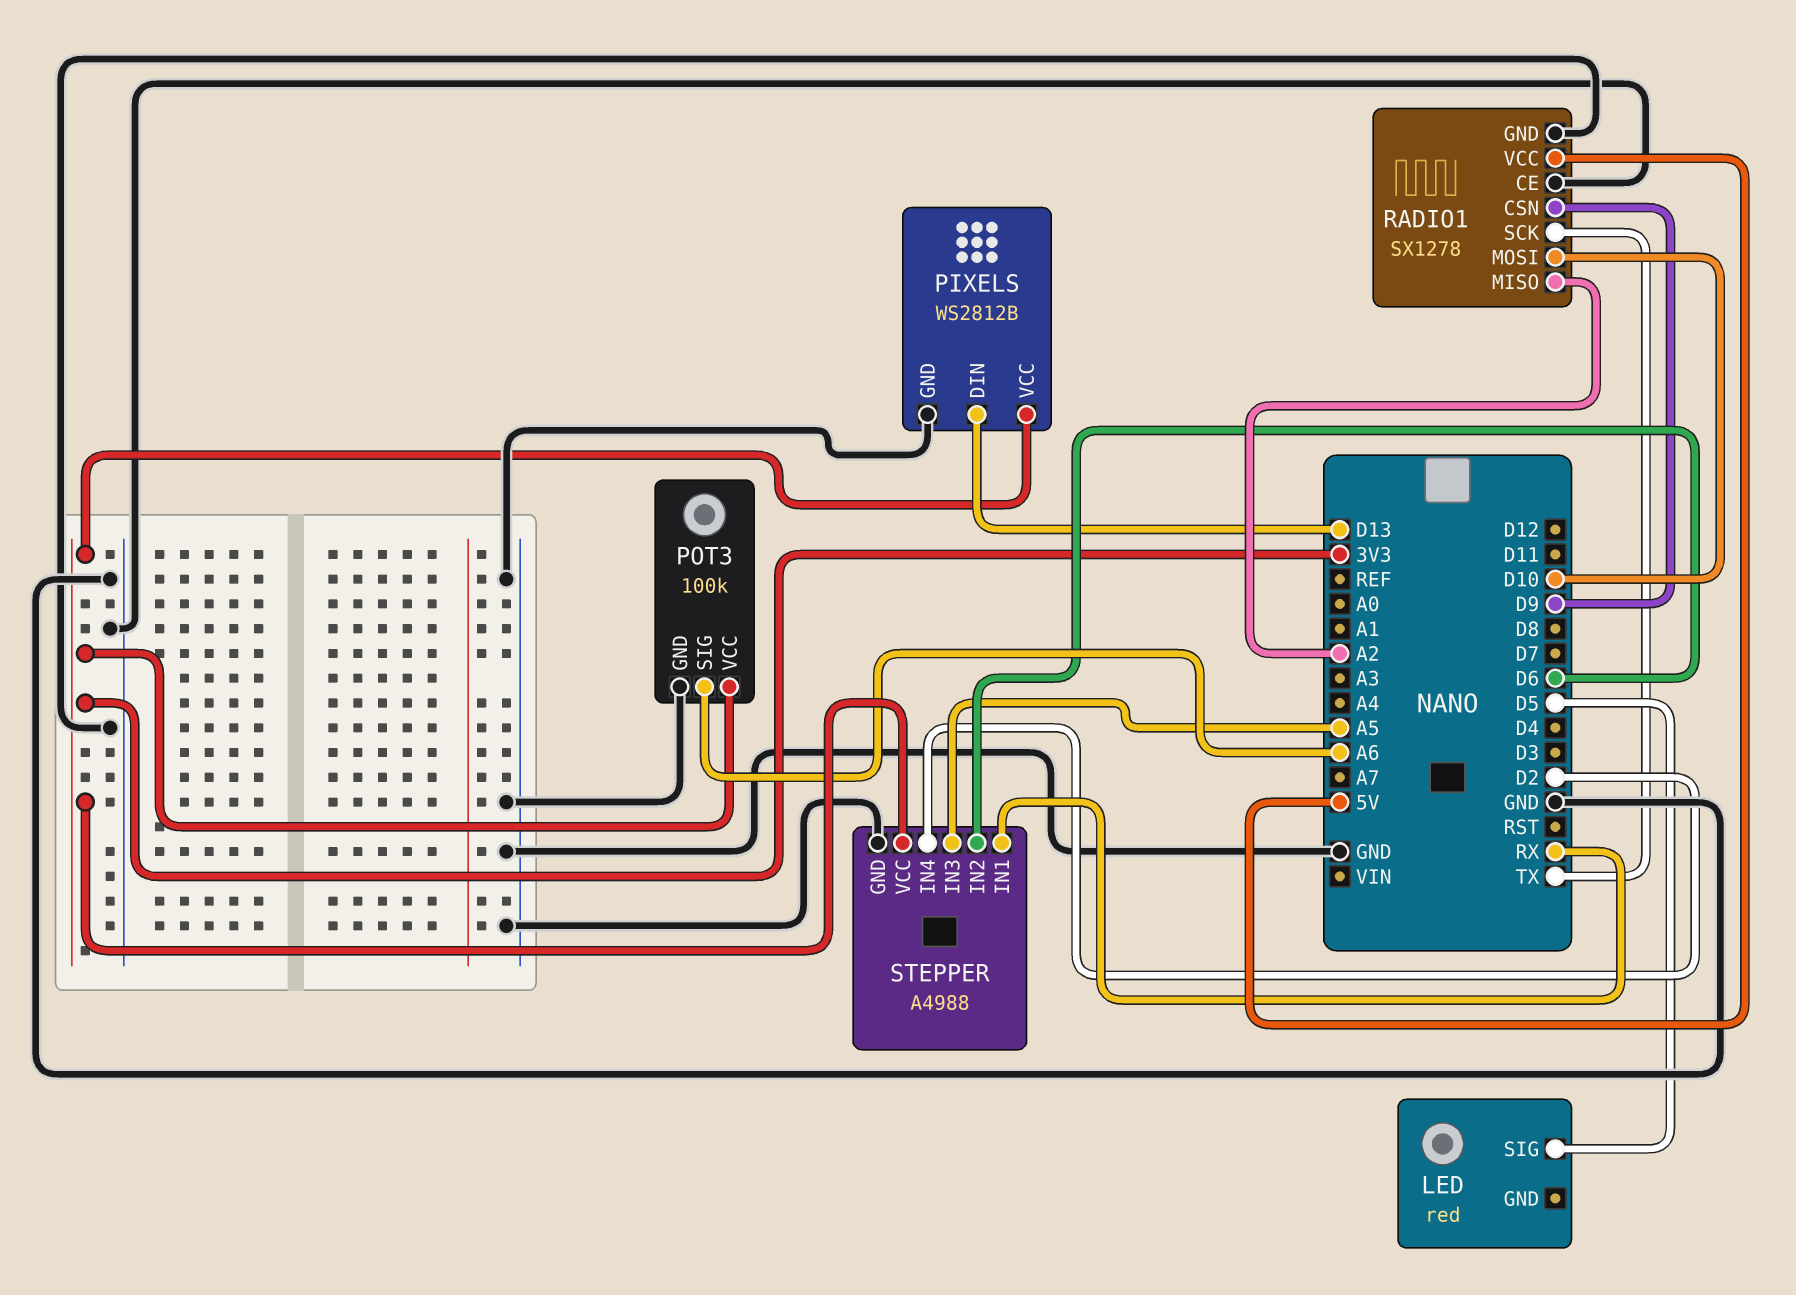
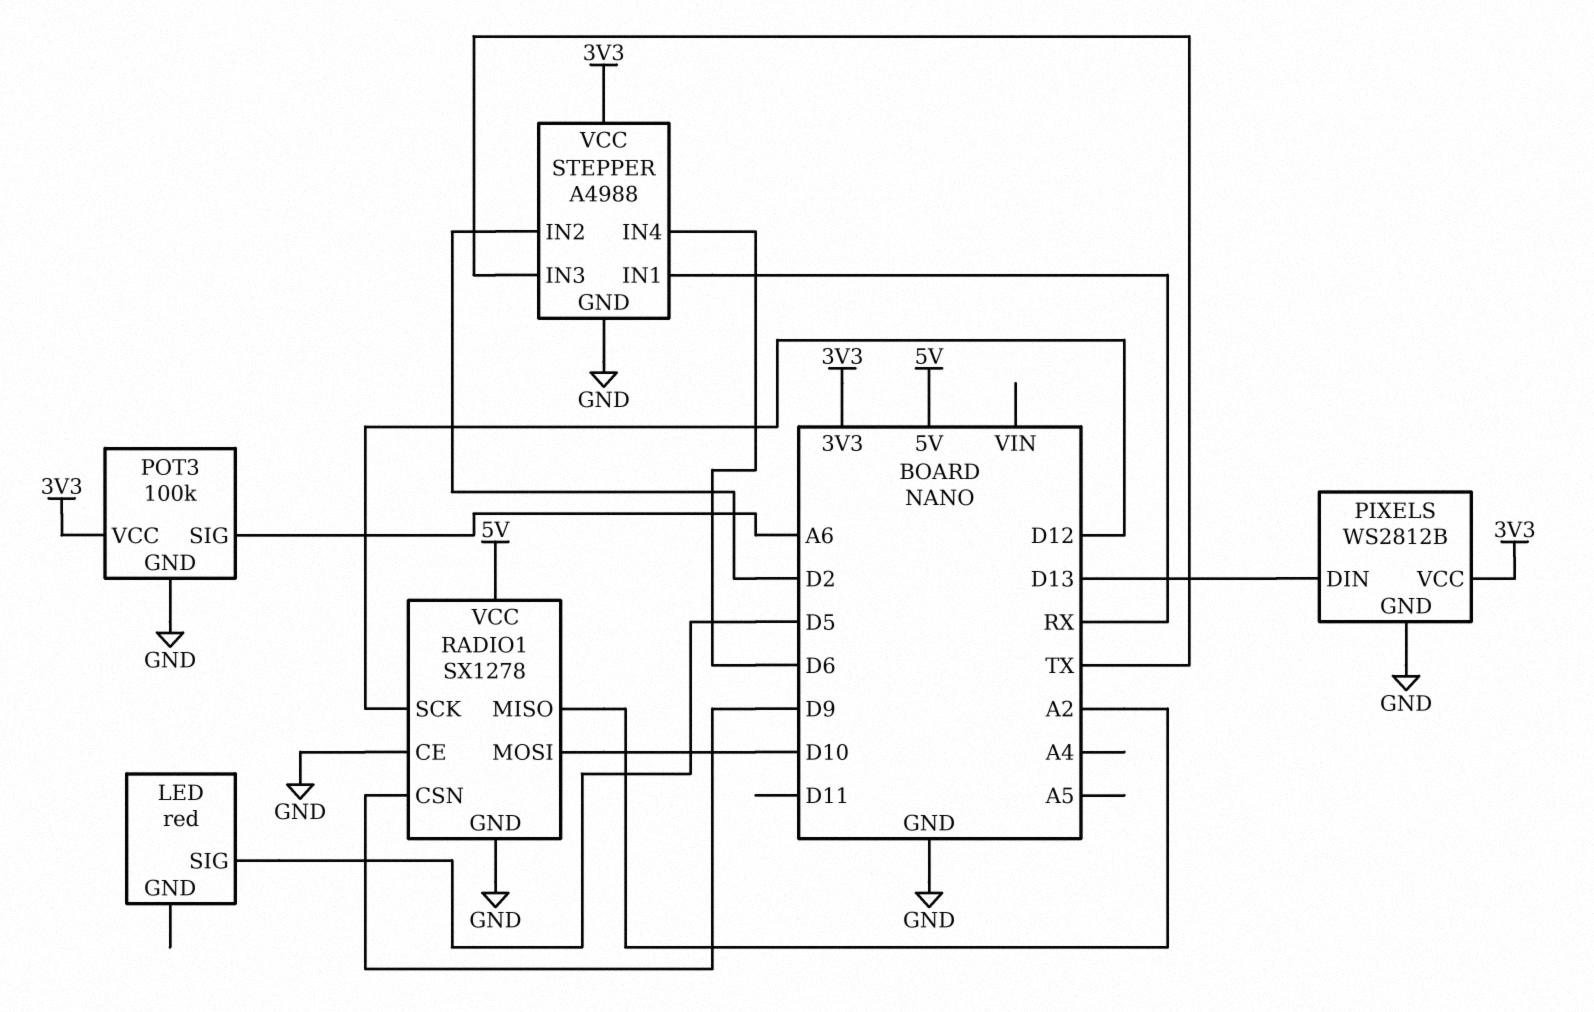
RADIO1 pin SCK: TX -> D12
STEPPER pin IN2: D6 -> D2
STEPPER pin IN3: A5 -> TX
STEPPER pin IN4: D2 -> D6

